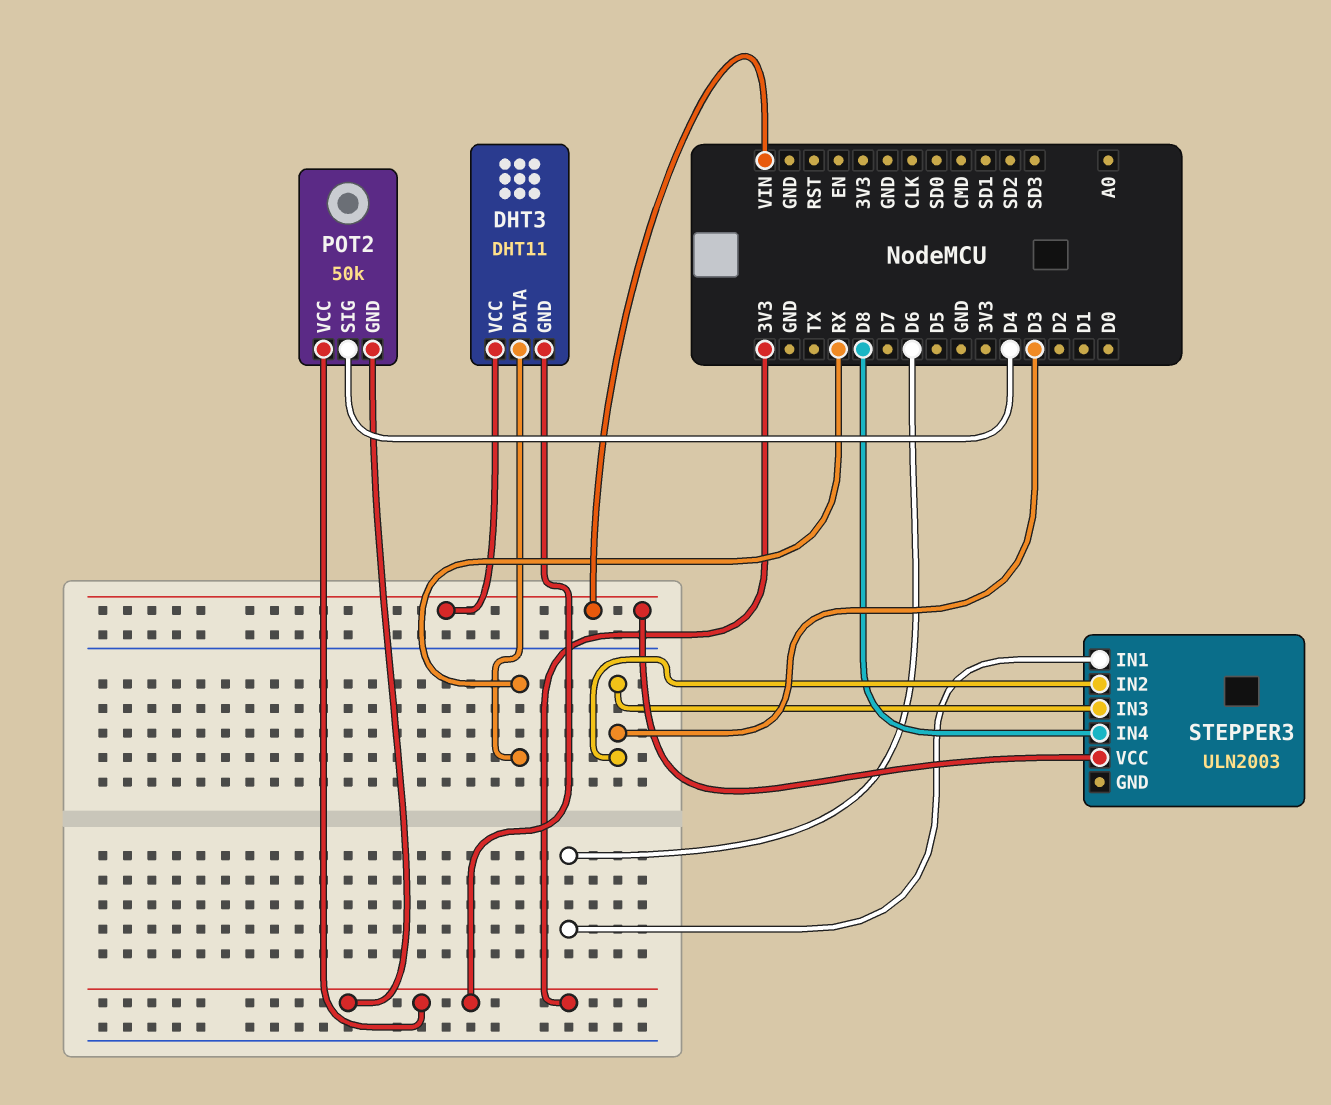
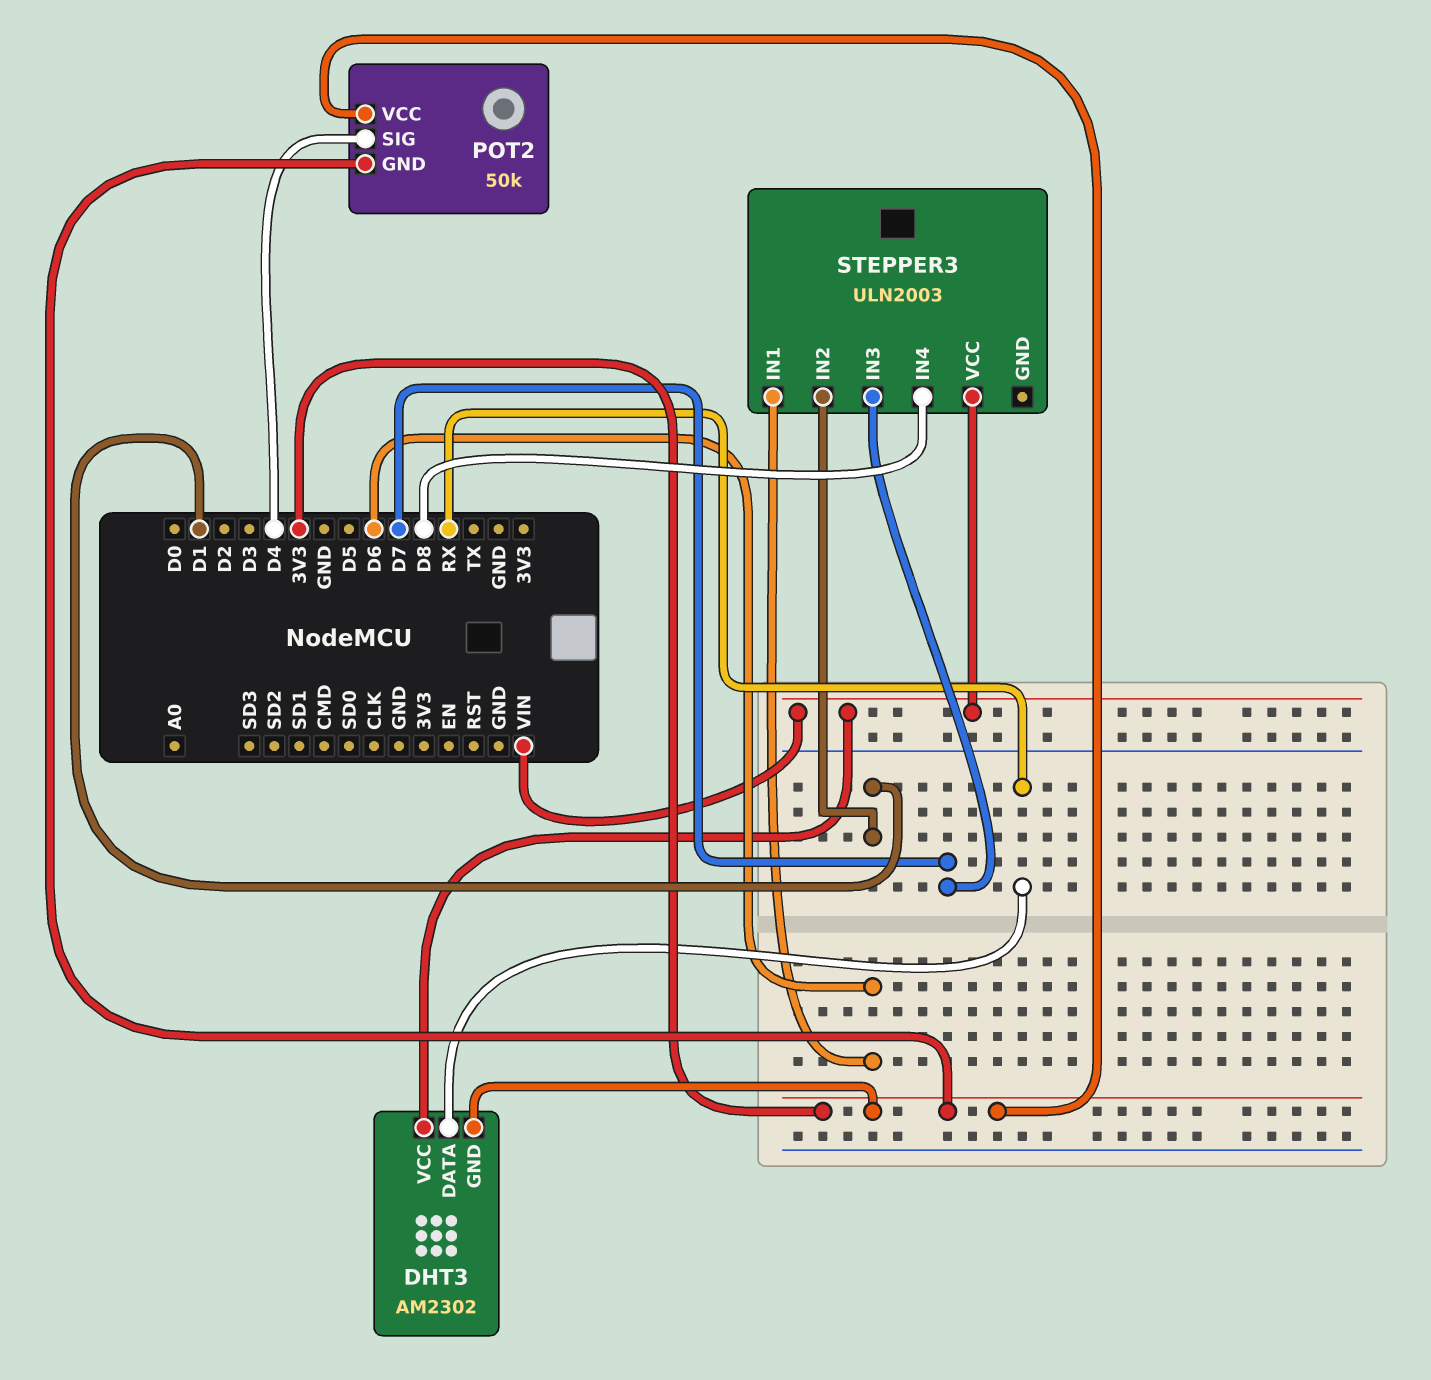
DHT3: DHT11 -> AM2302
STEPPER3 pin IN2: D3 -> D1
STEPPER3 pin IN3: D3 -> D7

